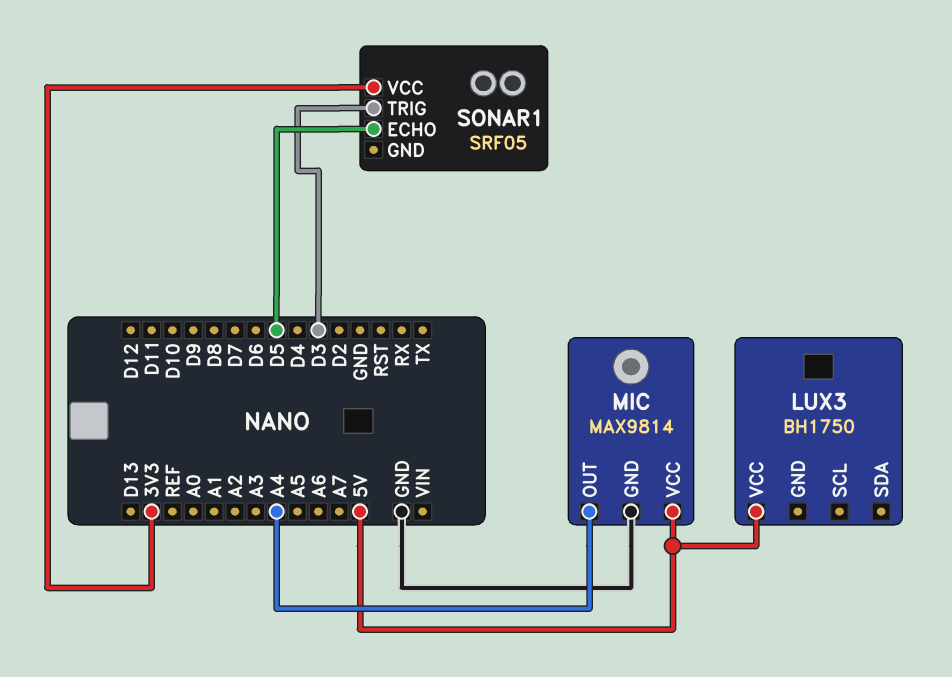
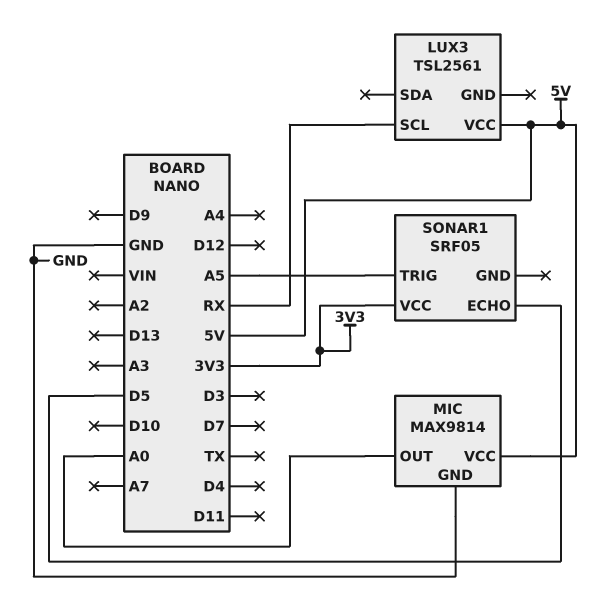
LUX3: BH1750 -> TSL2561
LUX3 pin SCL: none -> RX
MIC pin OUT: A4 -> A0
SONAR1 pin TRIG: D3 -> A5

